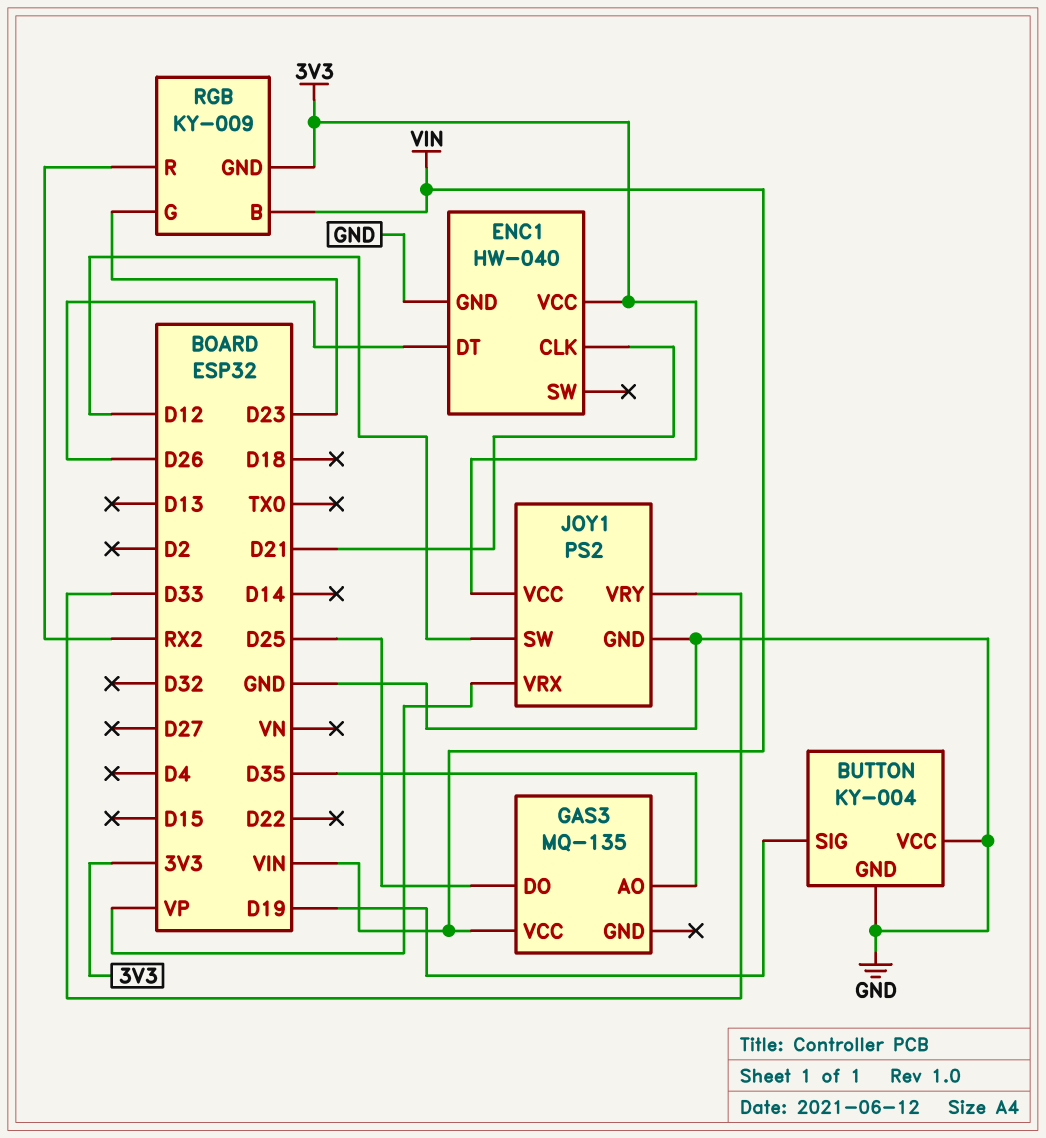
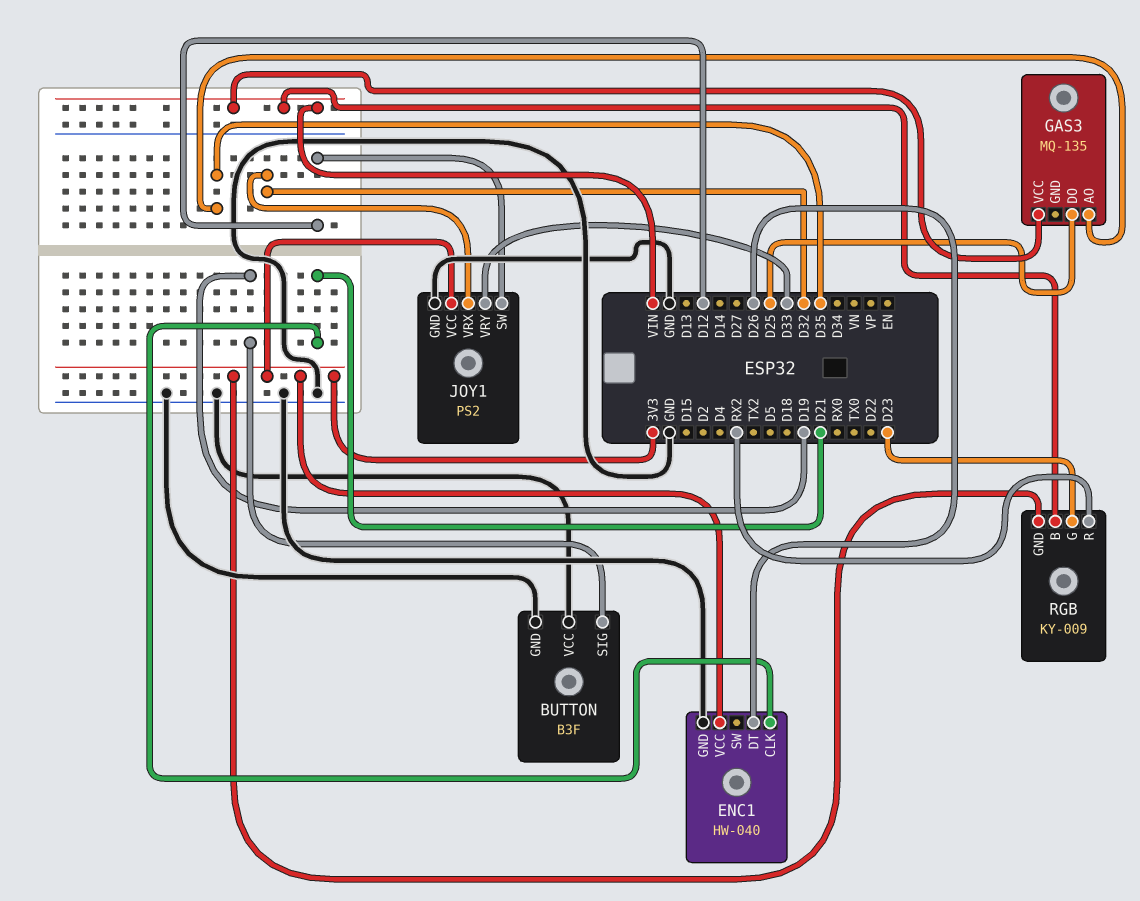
BUTTON: KY-004 -> B3F
JOY1 pin VRX: VP -> D32

